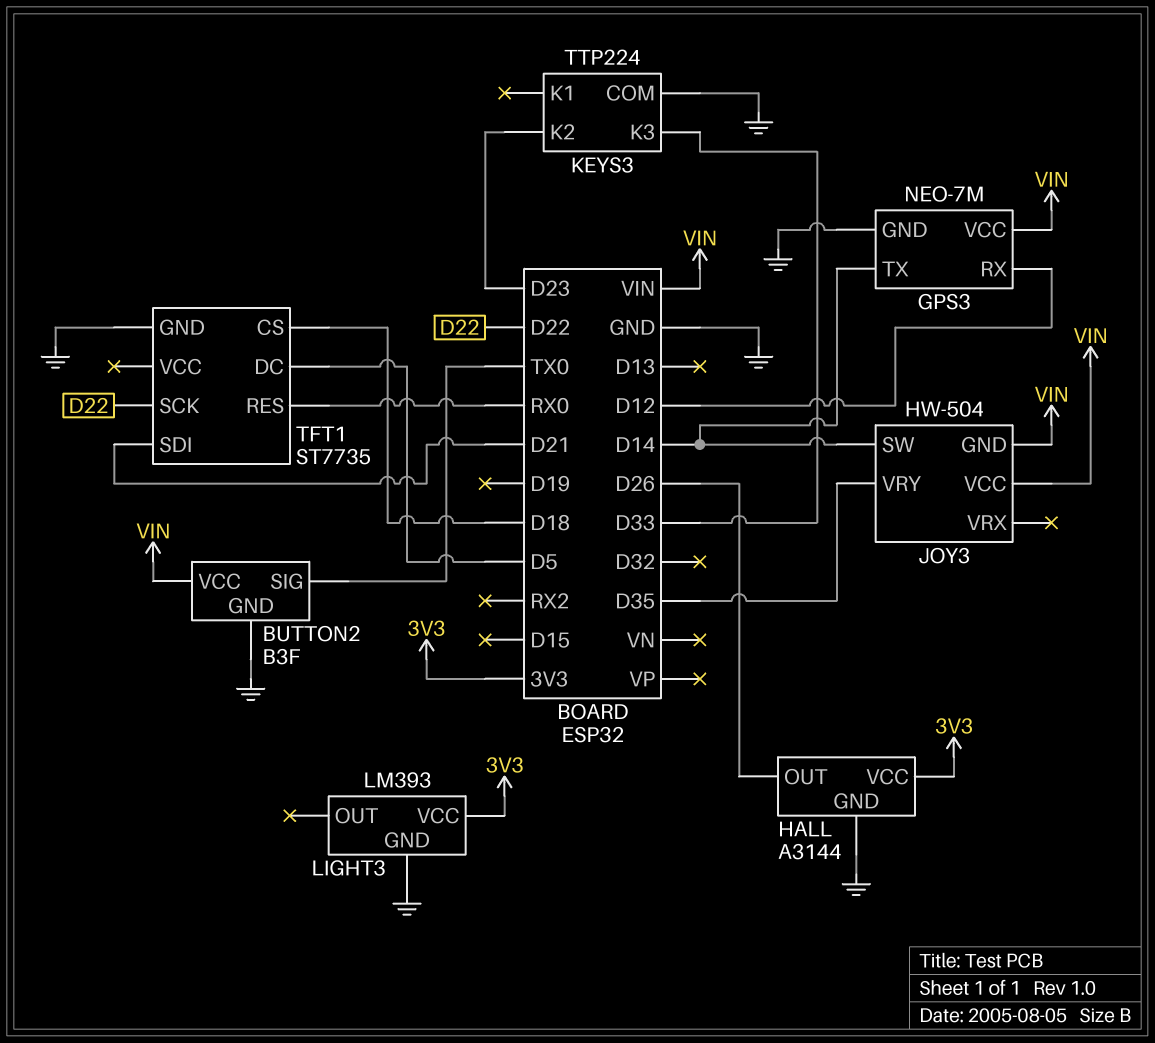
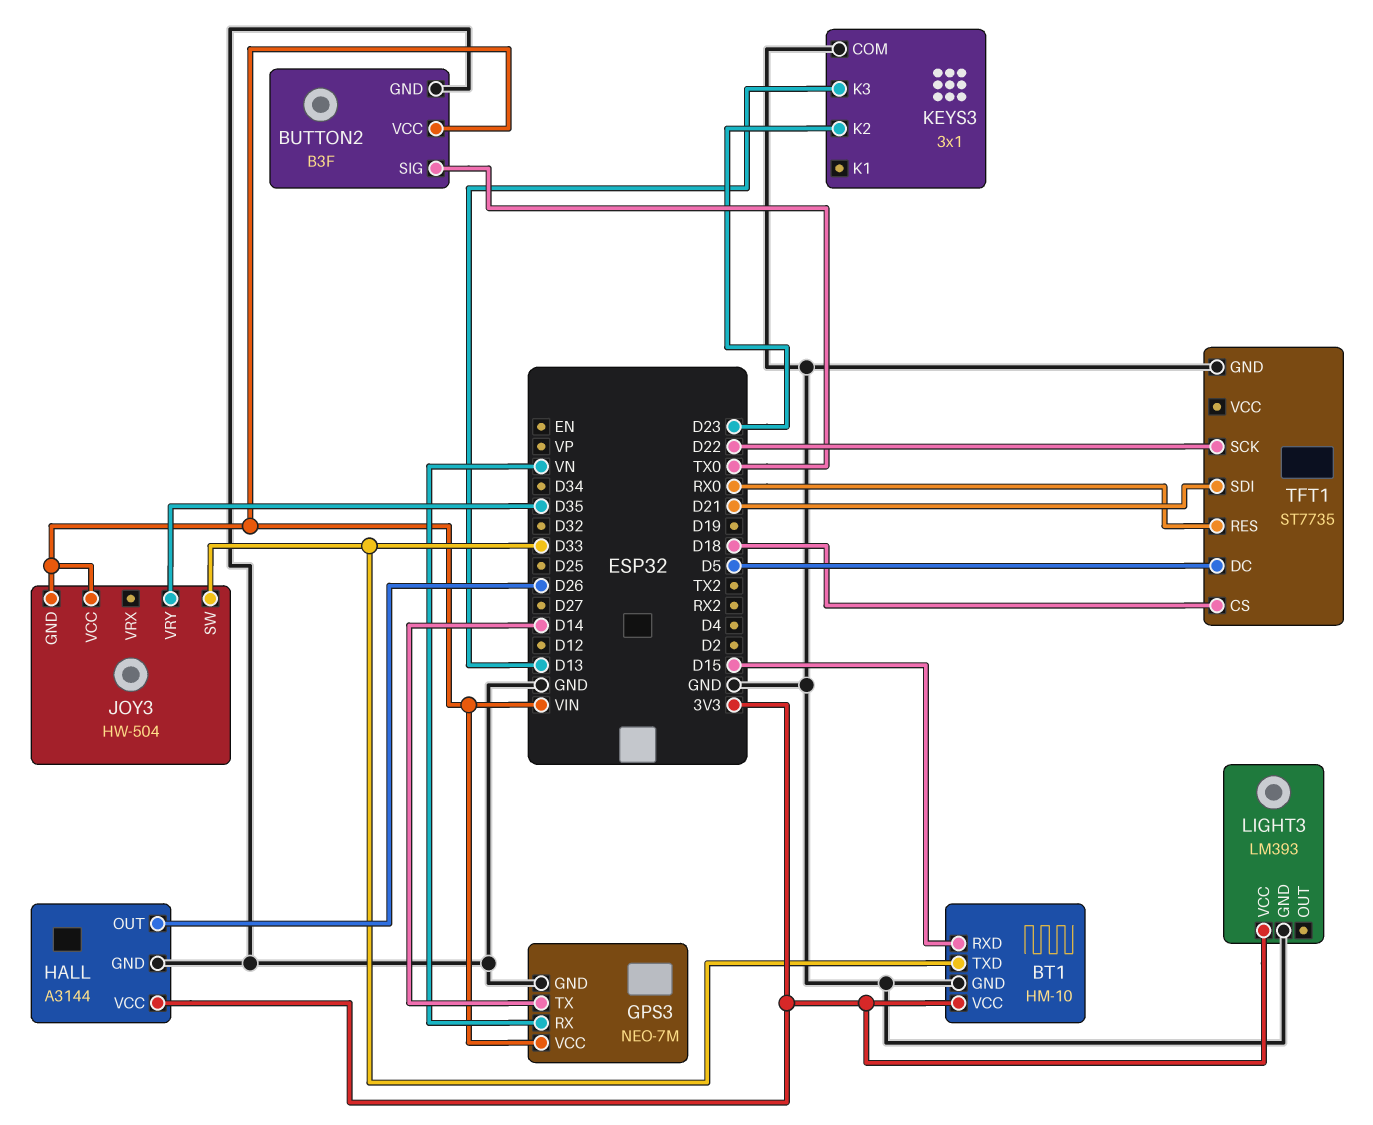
BT1: none -> HM-10
BT1 pin GND: none -> GND
BT1 pin RXD: none -> D15
BT1 pin TXD: none -> D33
BT1 pin VCC: none -> 3V3
GPS3 pin RX: D12 -> VN
JOY3 pin SW: D14 -> D33
KEYS3: TTP224 -> 3x1
KEYS3 pin K3: D33 -> D13

